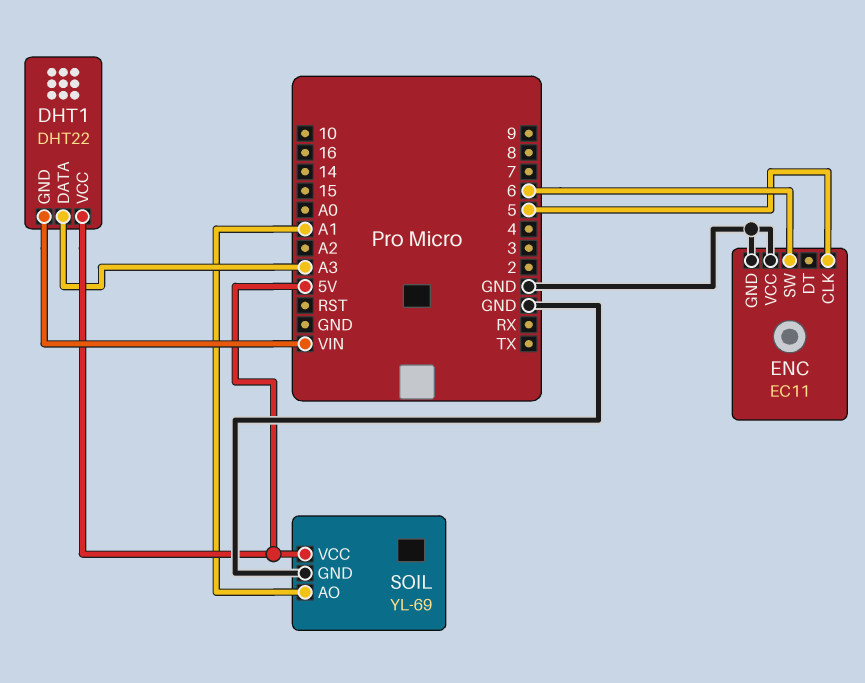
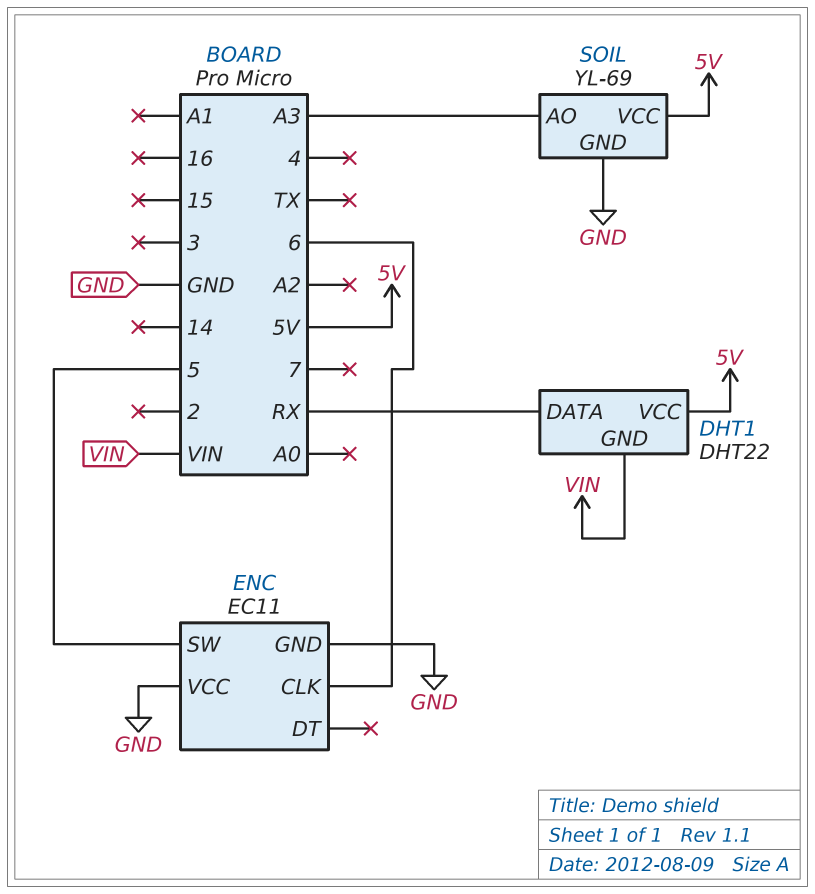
DHT1 pin DATA: A3 -> RX
ENC pin CLK: 5 -> 6
ENC pin SW: 6 -> 5
SOIL pin AO: A1 -> A3

